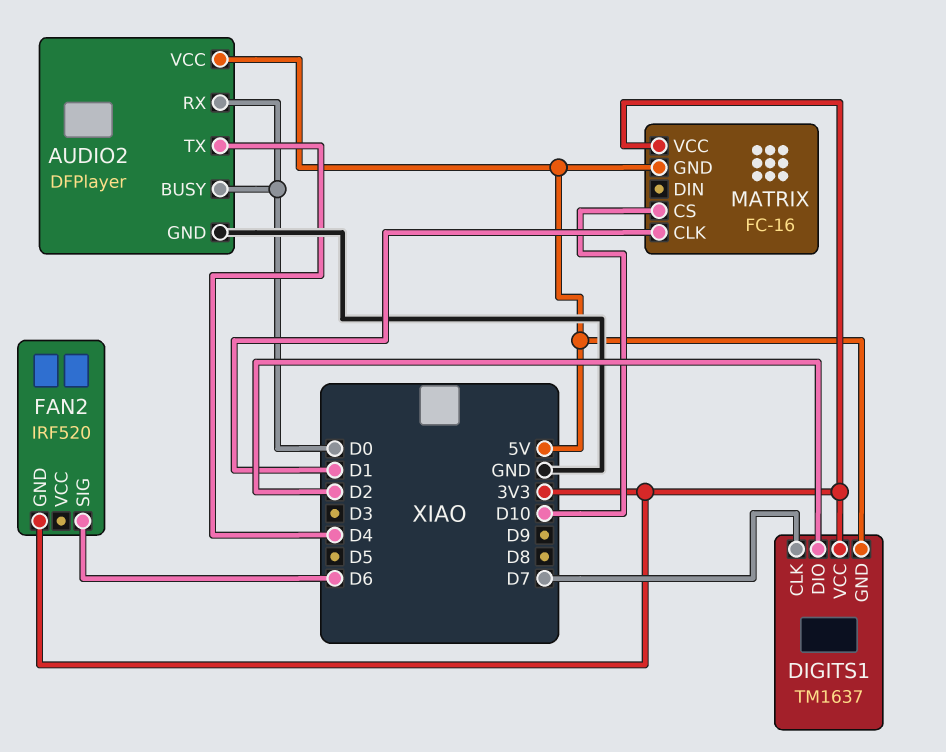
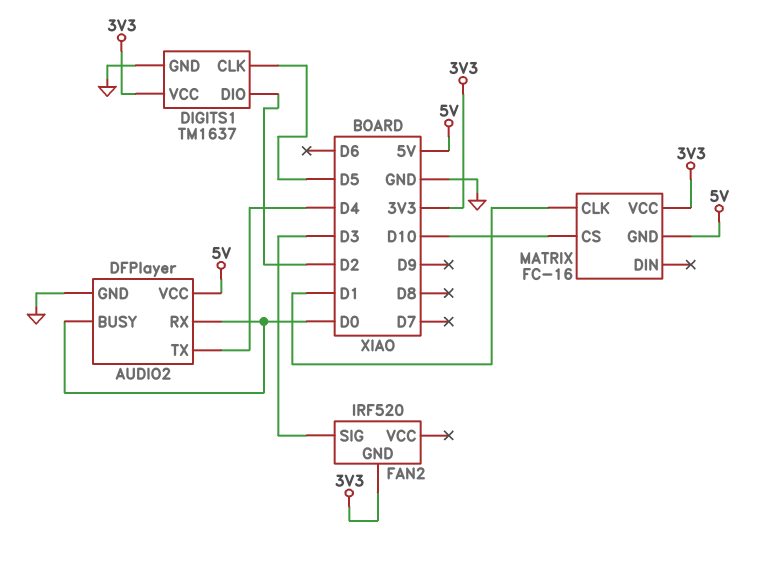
DIGITS1 pin CLK: D7 -> D5
DIGITS1 pin GND: 5V -> GND
FAN2 pin SIG: D6 -> D3

